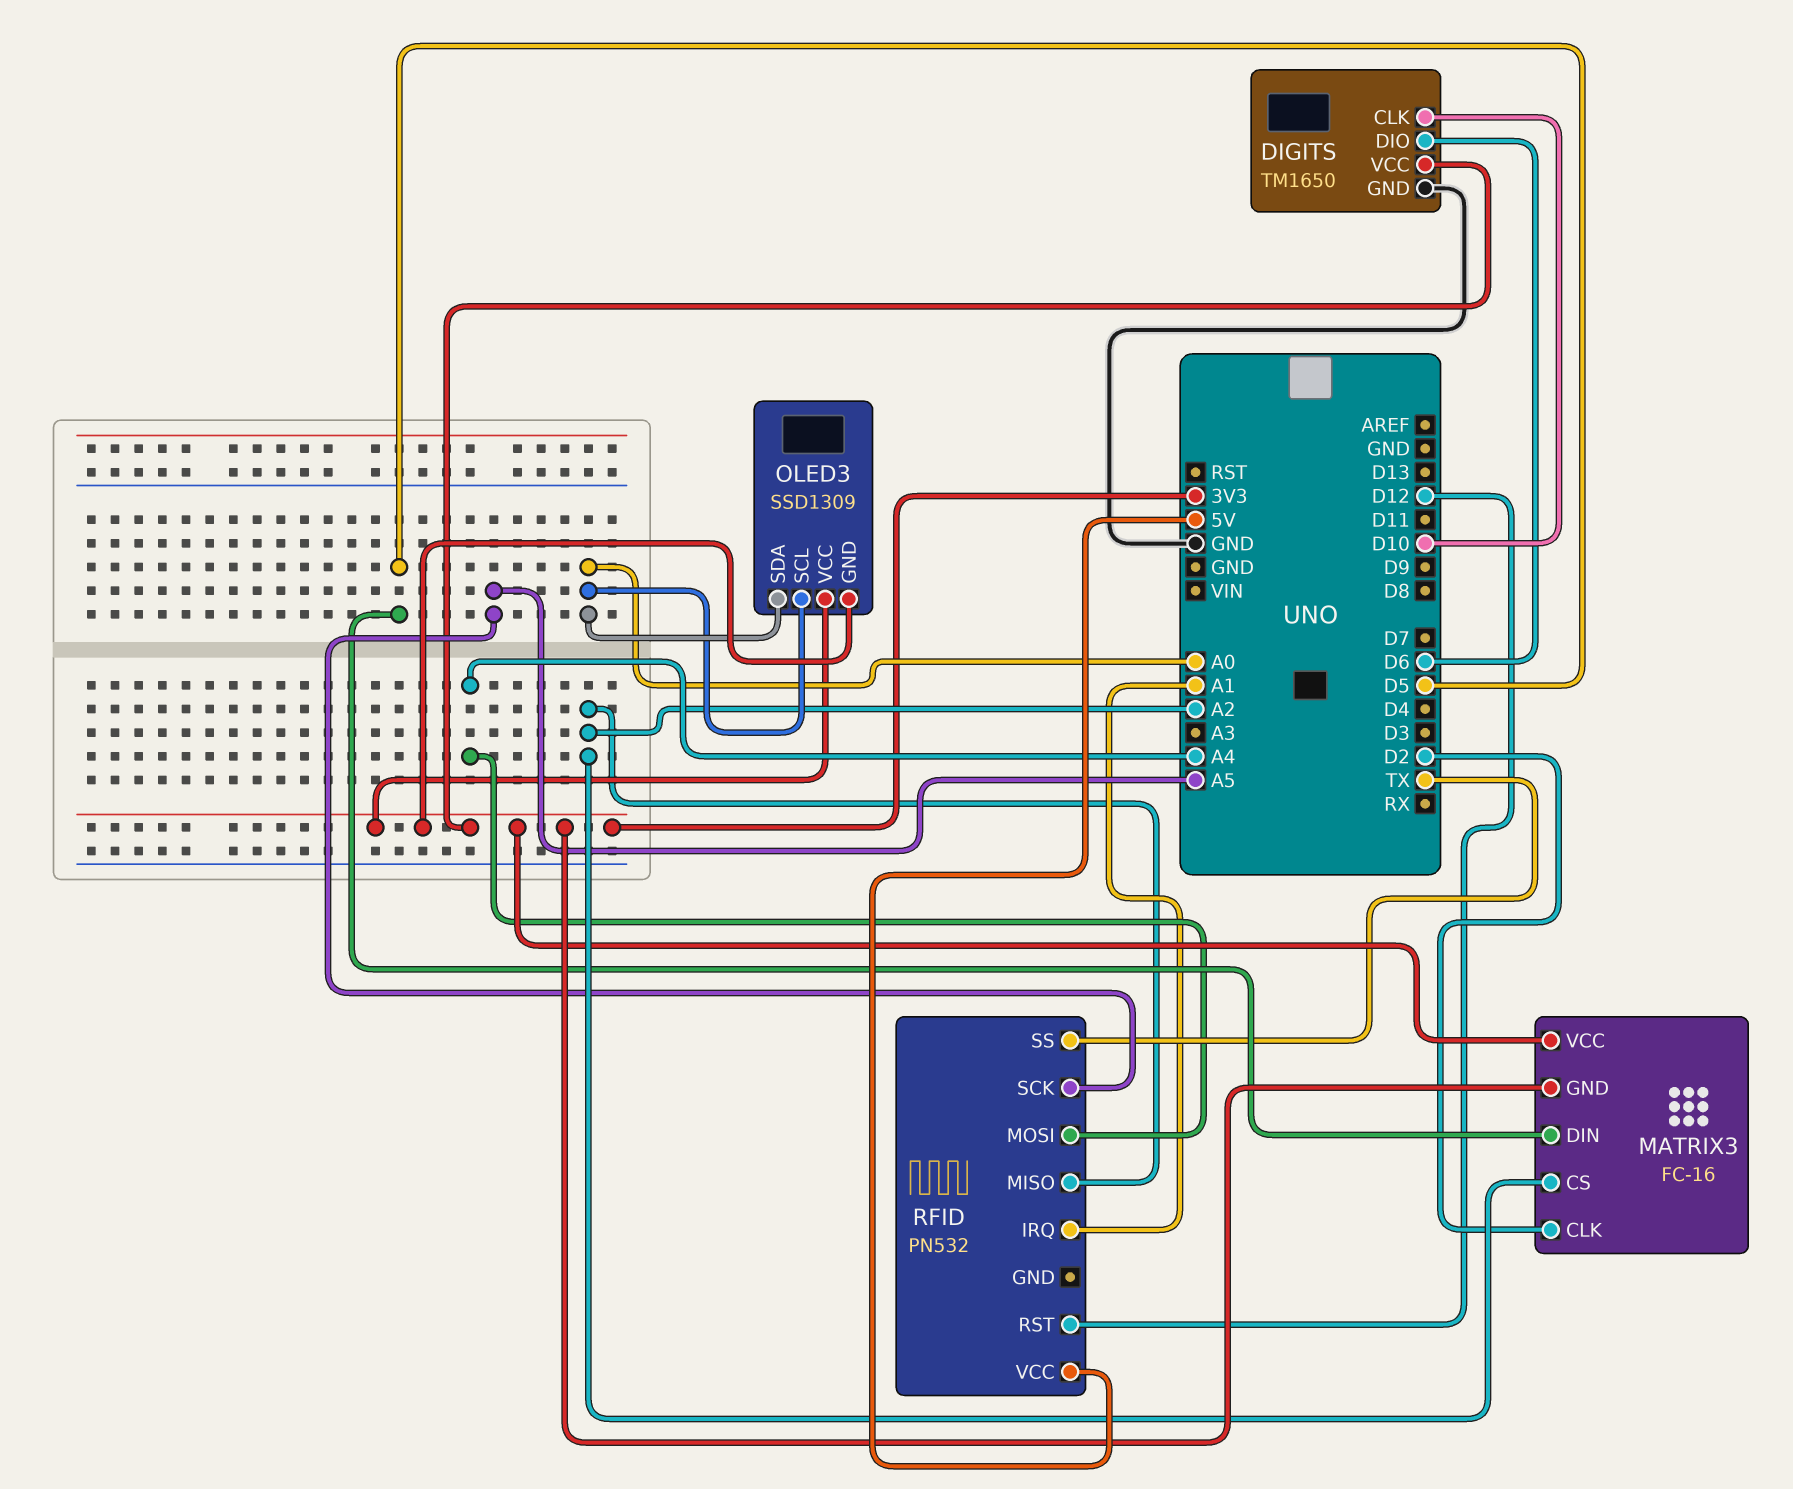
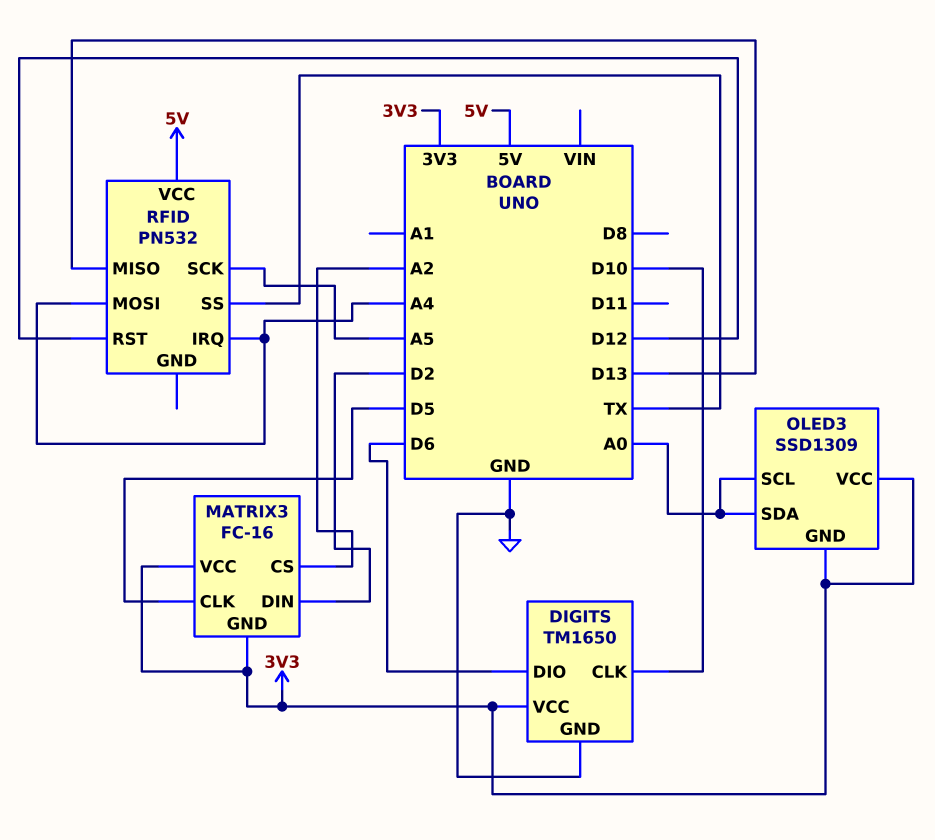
MATRIX3 pin CLK: D2 -> D5
MATRIX3 pin DIN: D5 -> D2
RFID pin IRQ: A1 -> A4
RFID pin MISO: A2 -> D13

